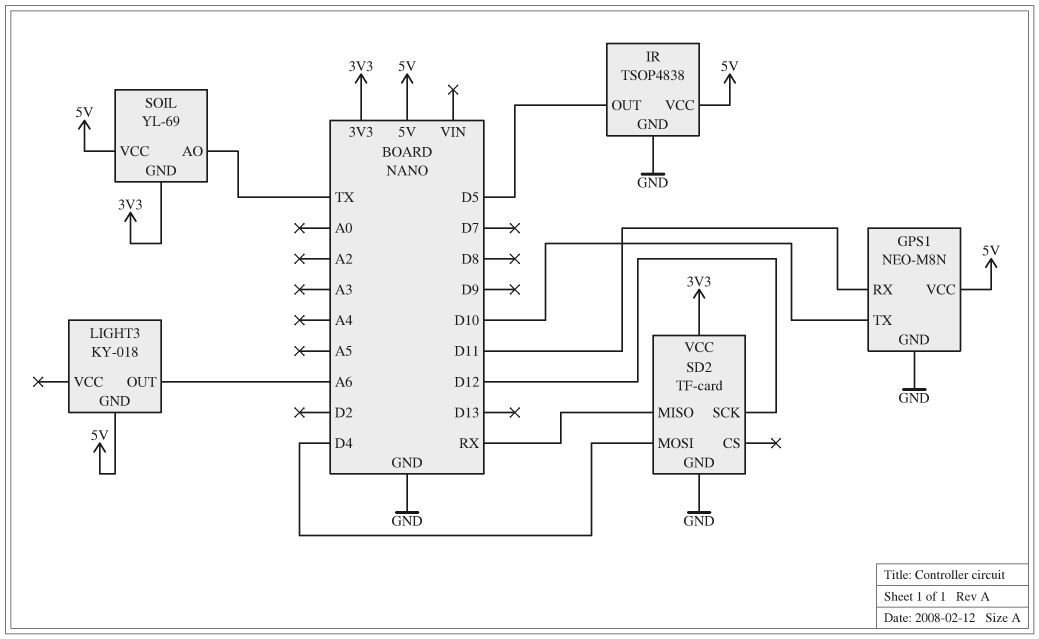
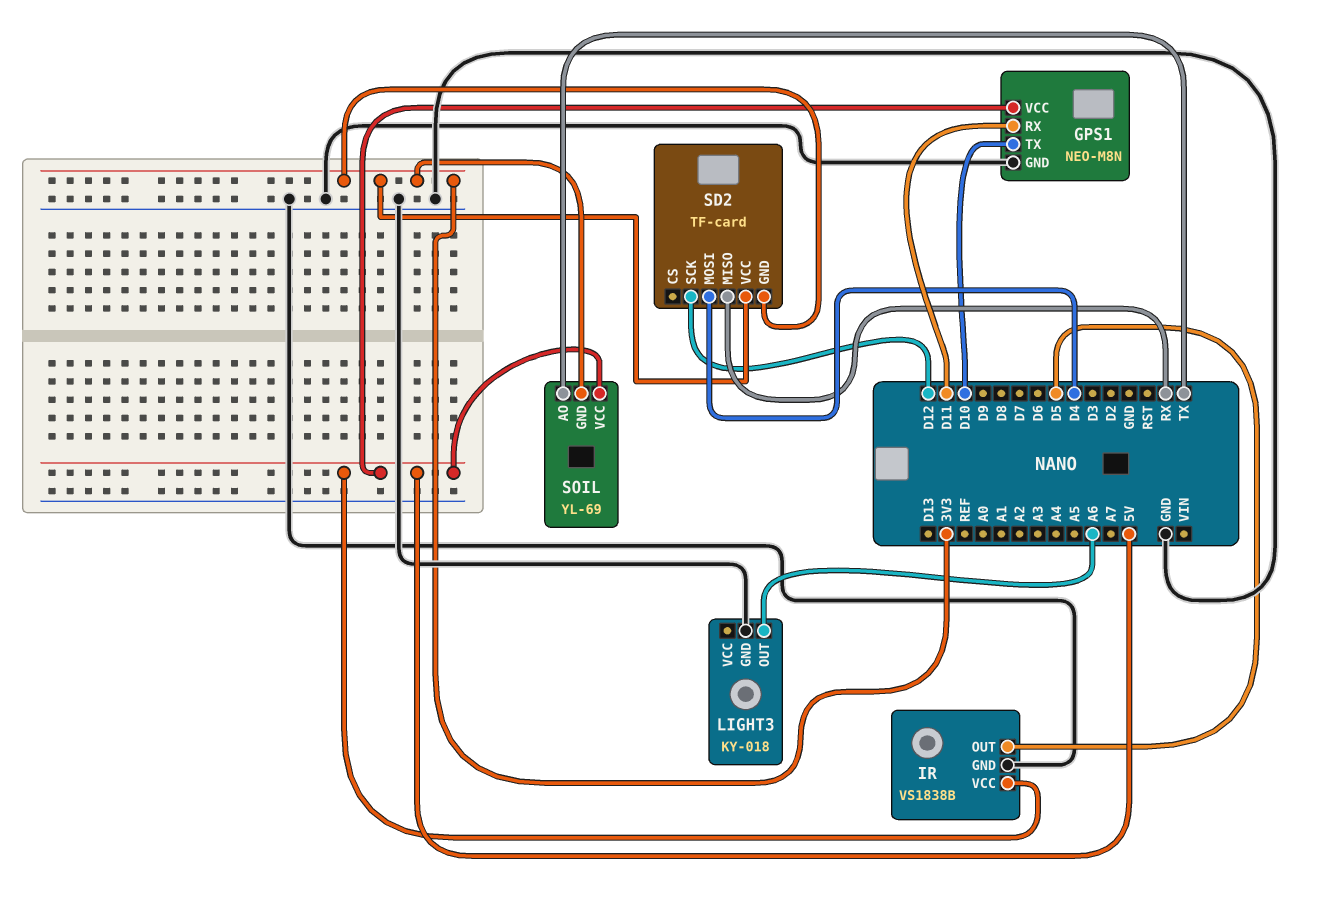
IR: TSOP4838 -> VS1838B
LIGHT3 pin GND: 5V -> GND
SD2 pin GND: GND -> 3V3

